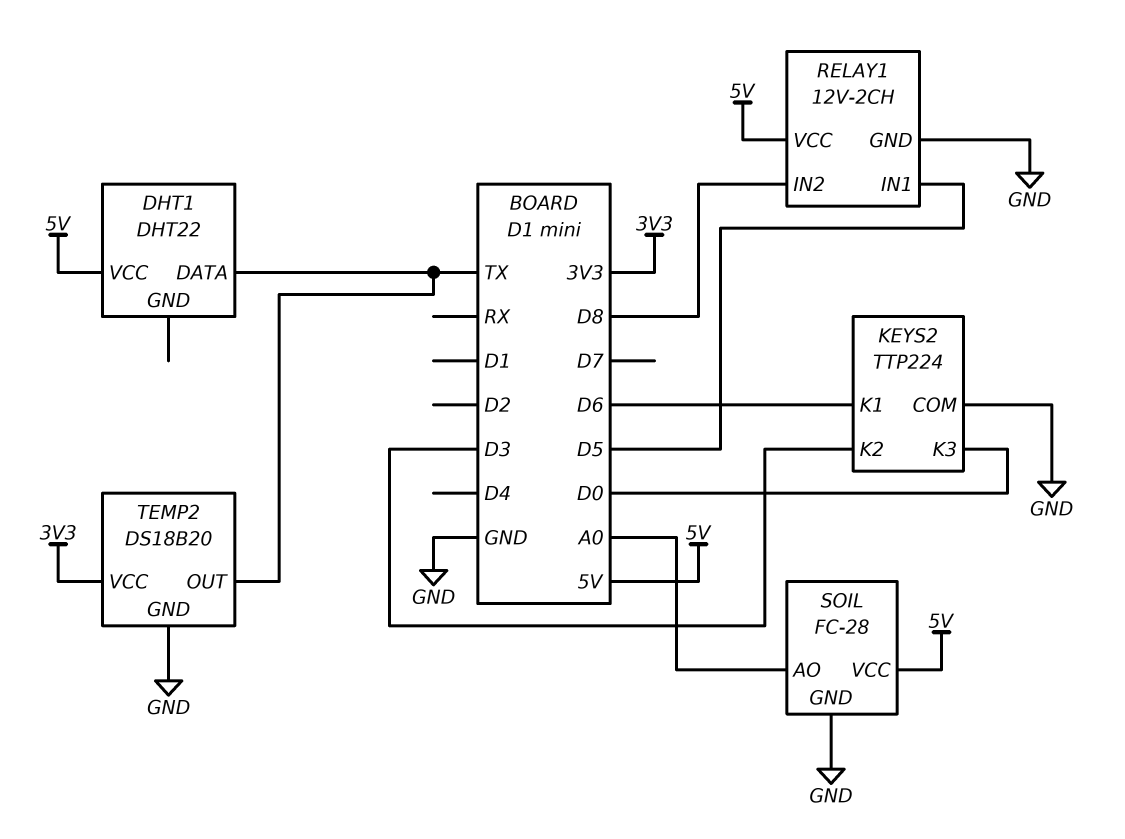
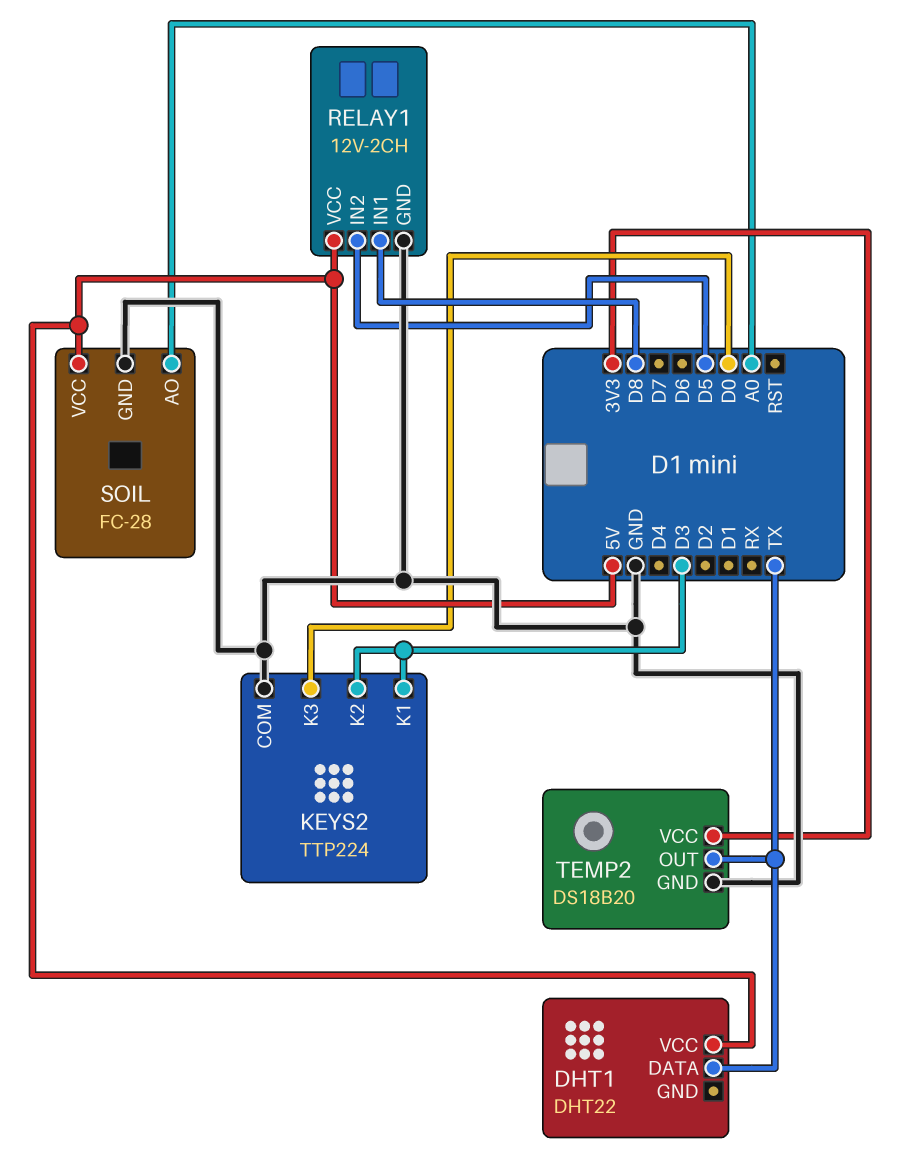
KEYS2 pin K1: D6 -> D3
RELAY1 pin IN1: D5 -> D8
RELAY1 pin IN2: D8 -> D5

